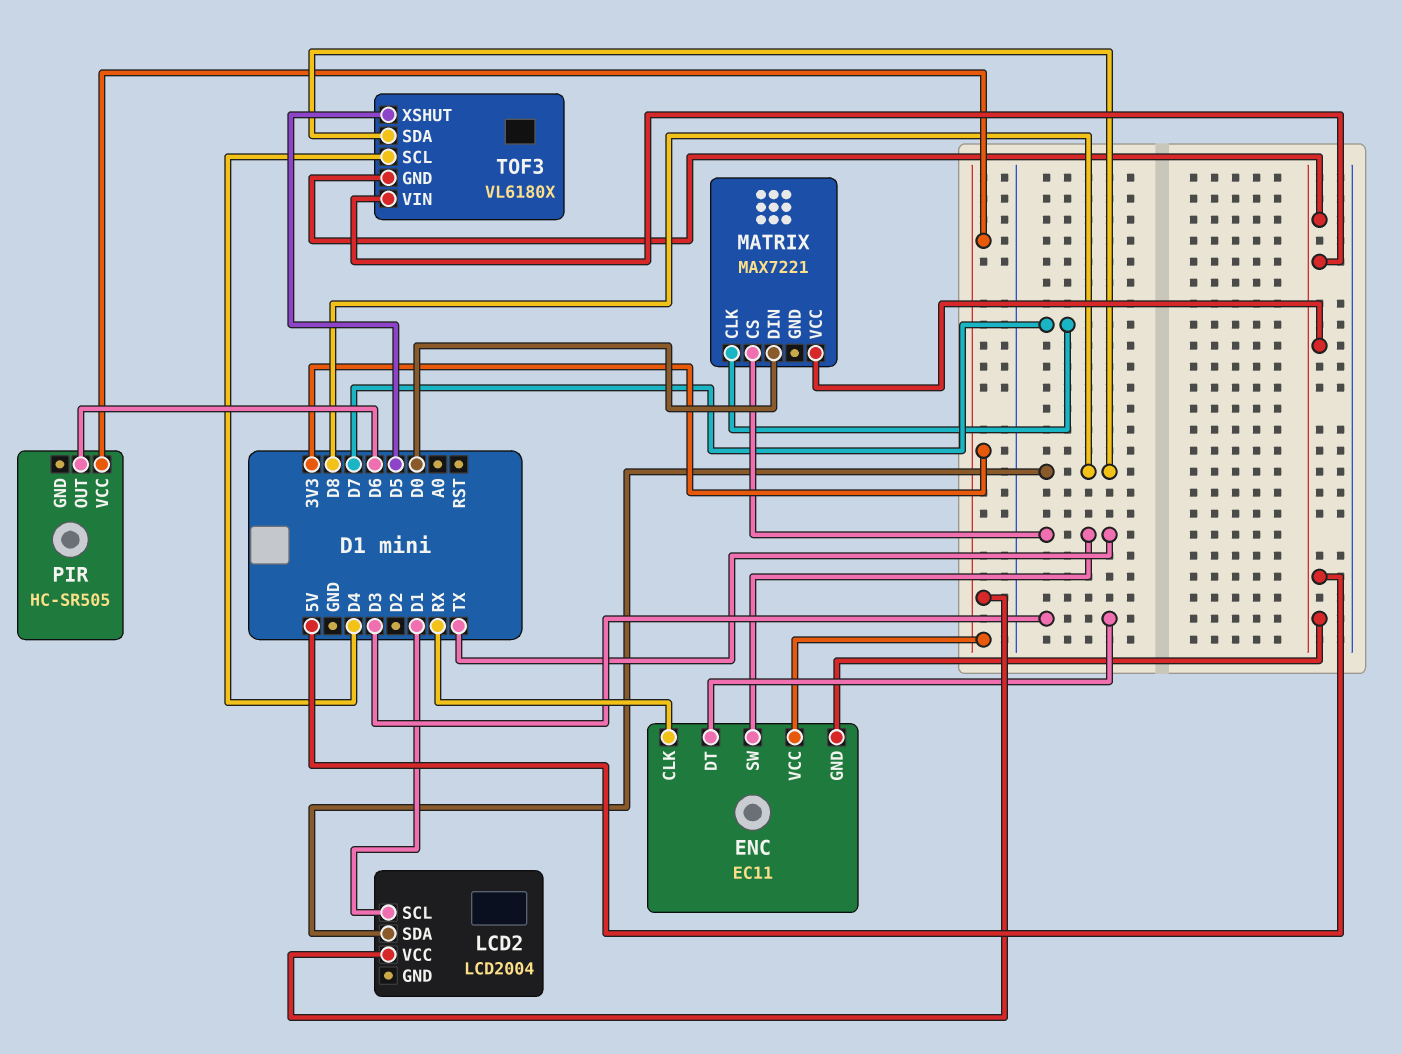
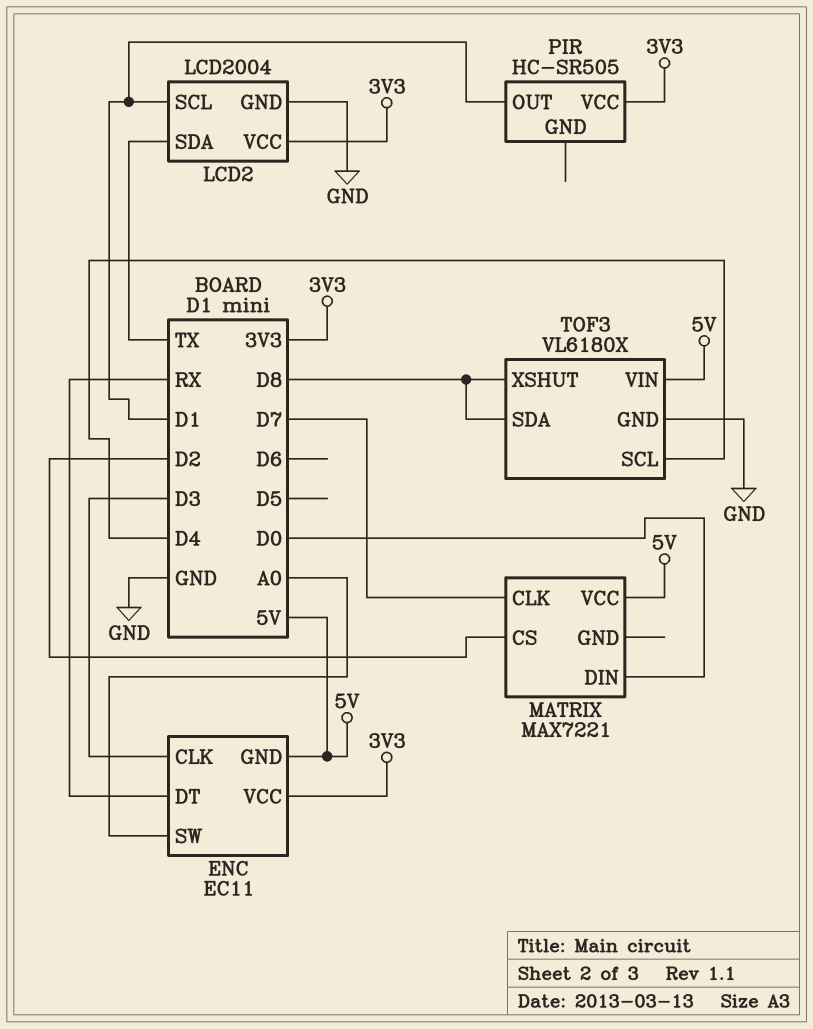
ENC pin CLK: RX -> D3
ENC pin DT: D3 -> RX
ENC pin SW: TX -> A0
LCD2 pin GND: none -> GND
LCD2 pin SDA: D8 -> TX
MATRIX pin CS: TX -> D2
PIR pin OUT: D6 -> D1
TOF3 pin GND: 5V -> GND
TOF3 pin XSHUT: D5 -> D8

